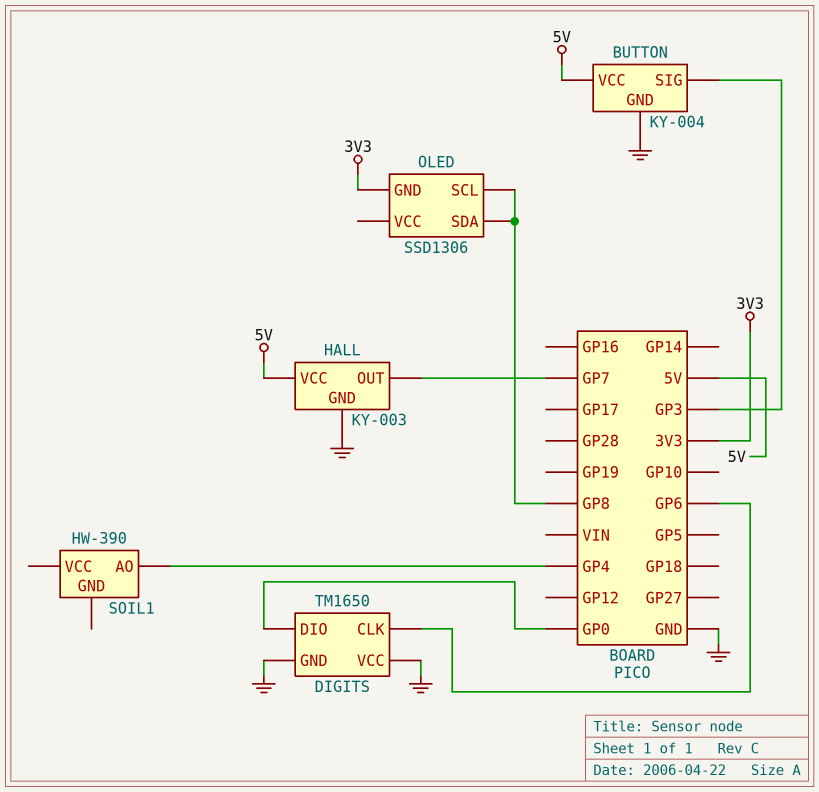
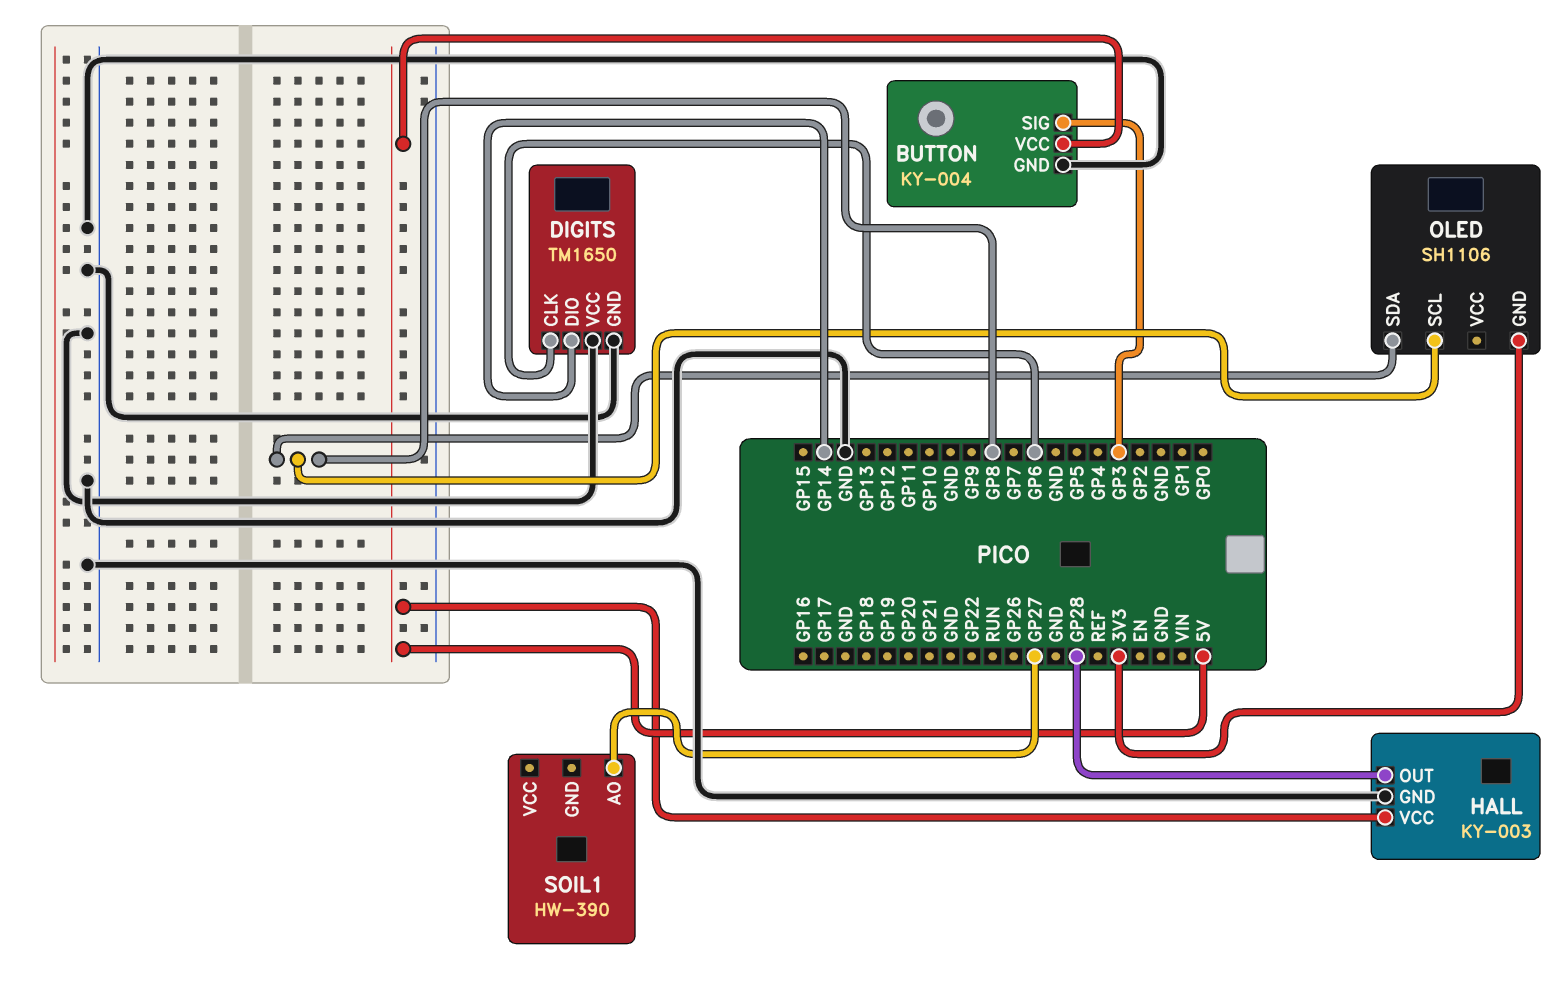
DIGITS pin DIO: GP0 -> GP14
HALL pin OUT: GP7 -> GP28
OLED: SSD1306 -> SH1106
SOIL1 pin AO: GP4 -> GP27

